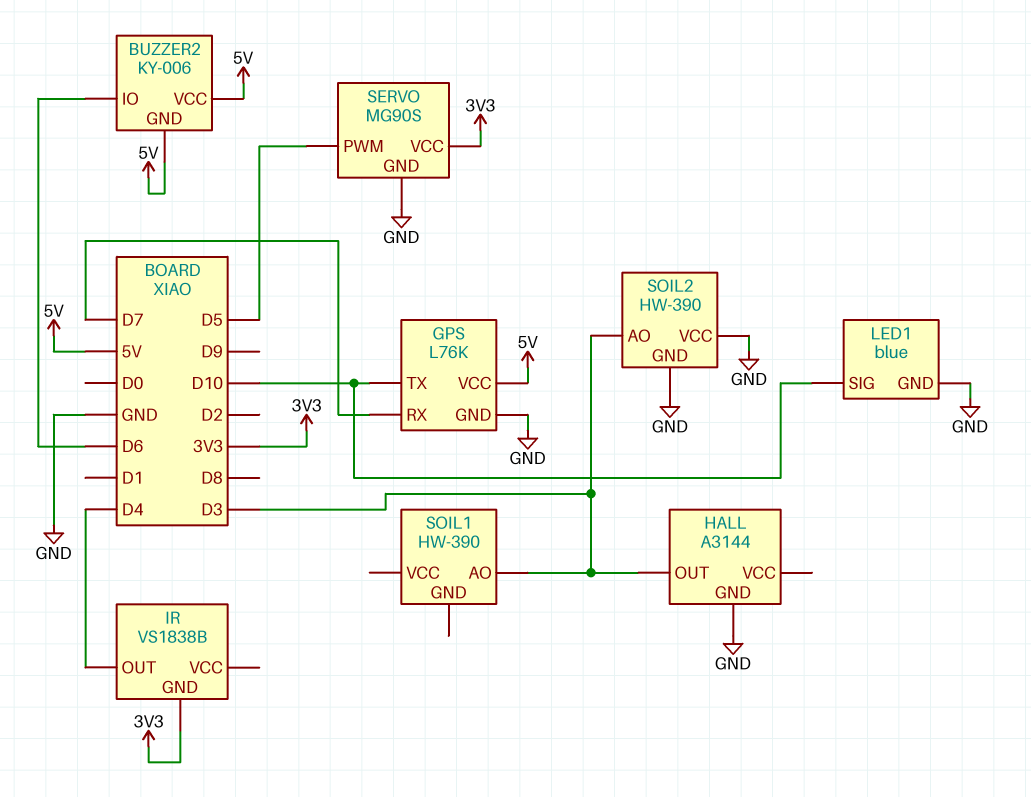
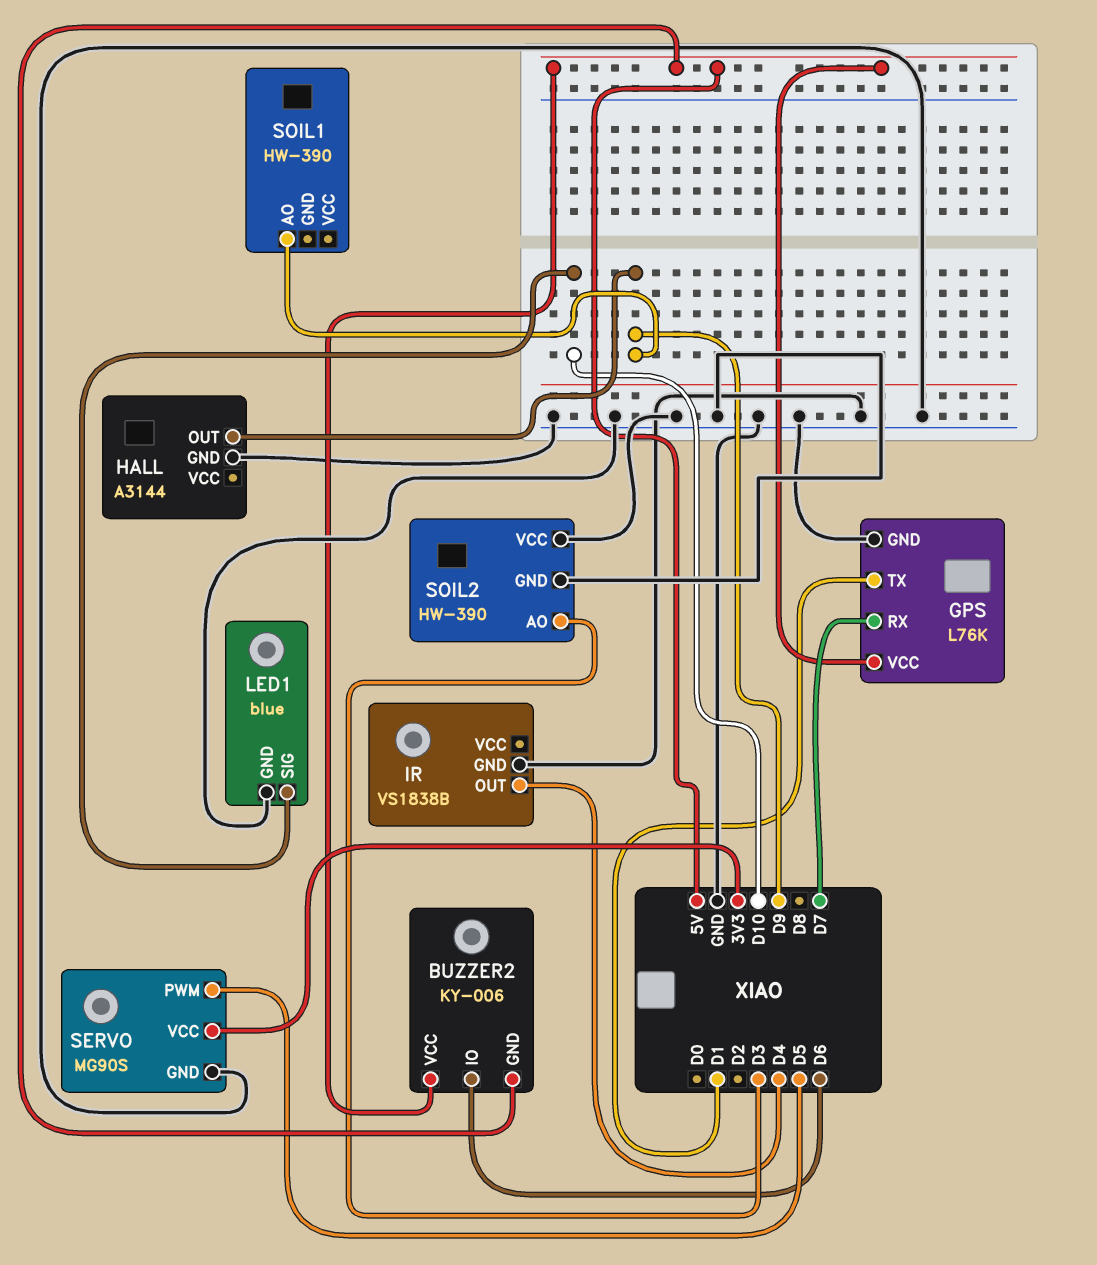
GPS pin TX: D10 -> D1
HALL pin OUT: D3 -> D9
IR pin GND: 3V3 -> GND
SOIL1 pin AO: D3 -> D9

